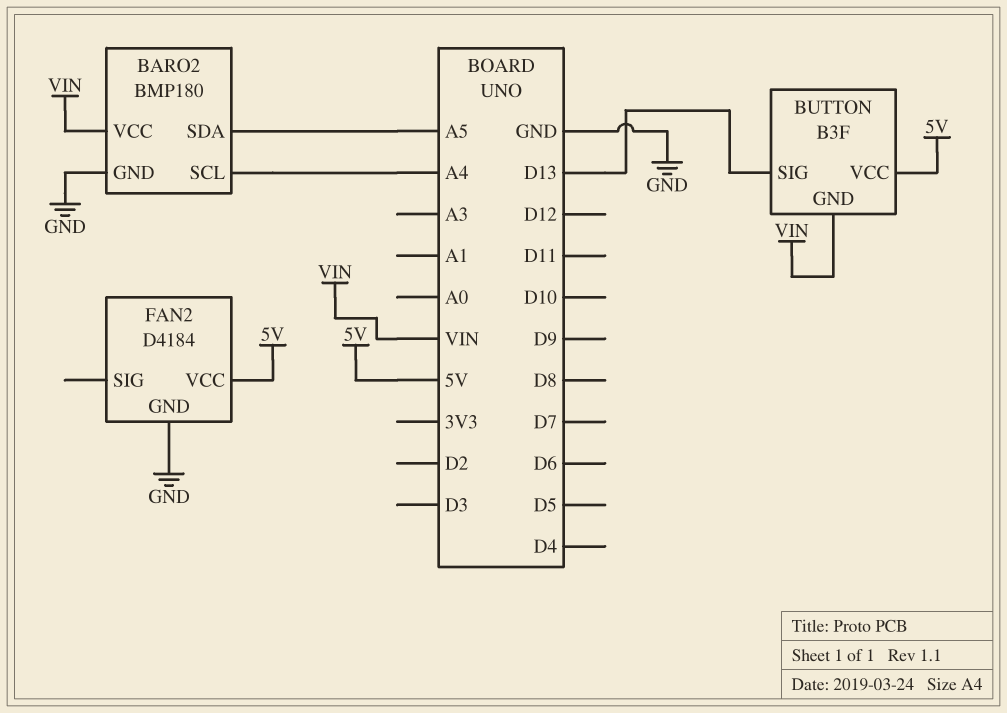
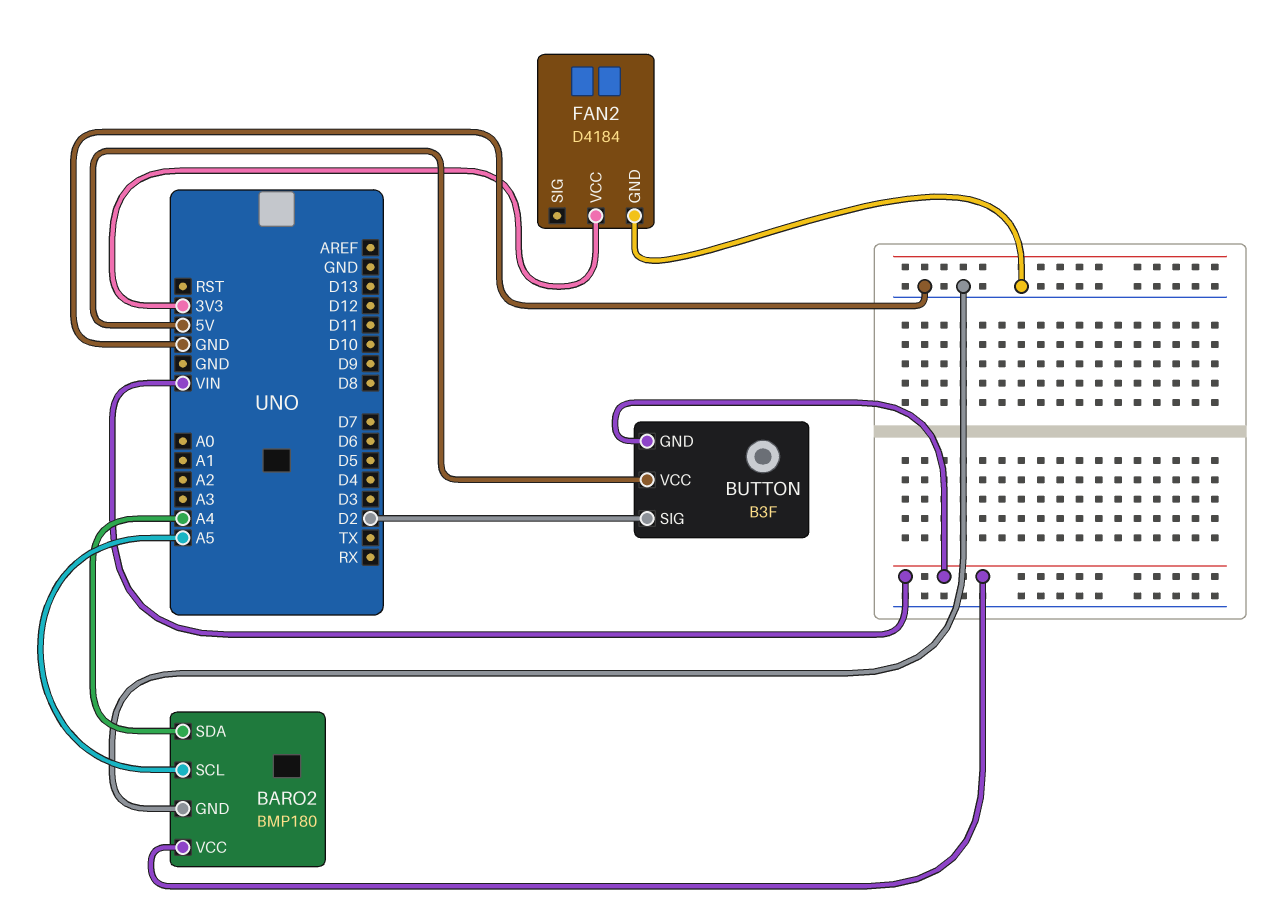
BARO2 pin SCL: A4 -> A5
BARO2 pin SDA: A5 -> A4
BUTTON pin SIG: D13 -> D2
FAN2 pin VCC: 5V -> 3V3

